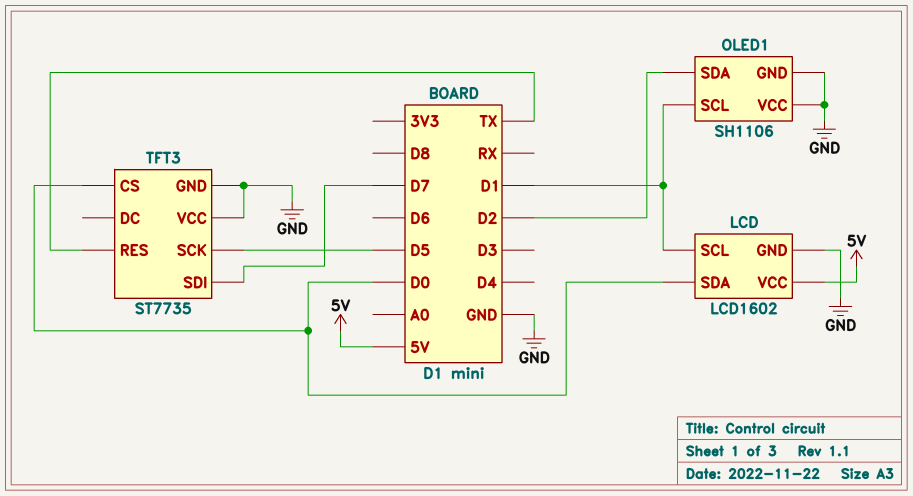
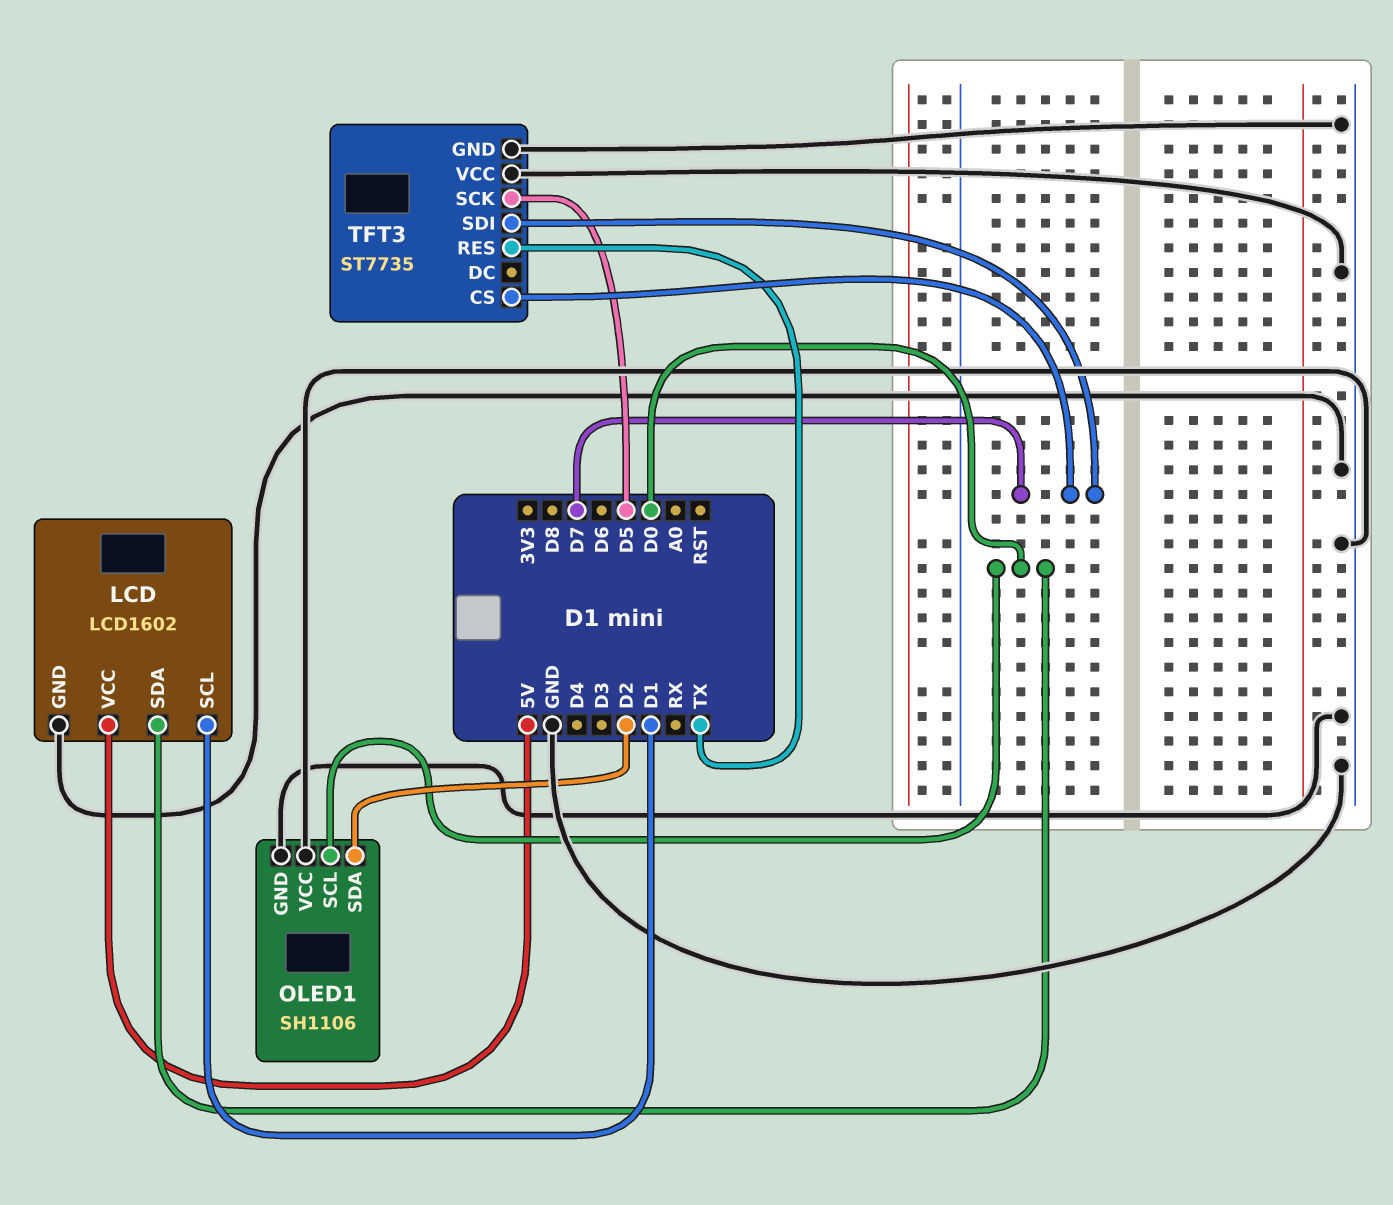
OLED1 pin SCL: D1 -> D0
TFT3 pin CS: D0 -> D7

